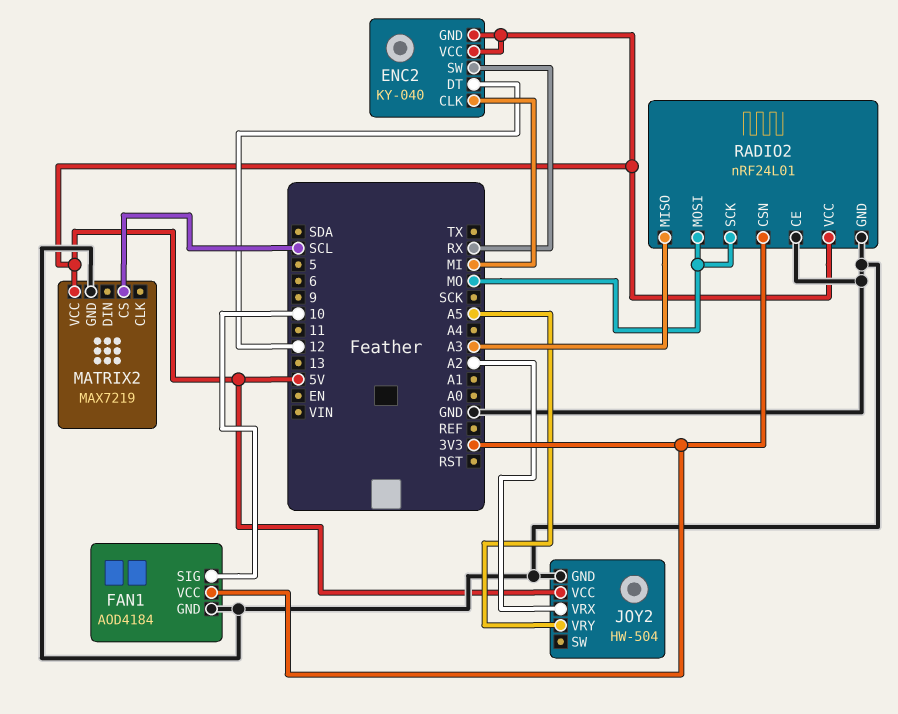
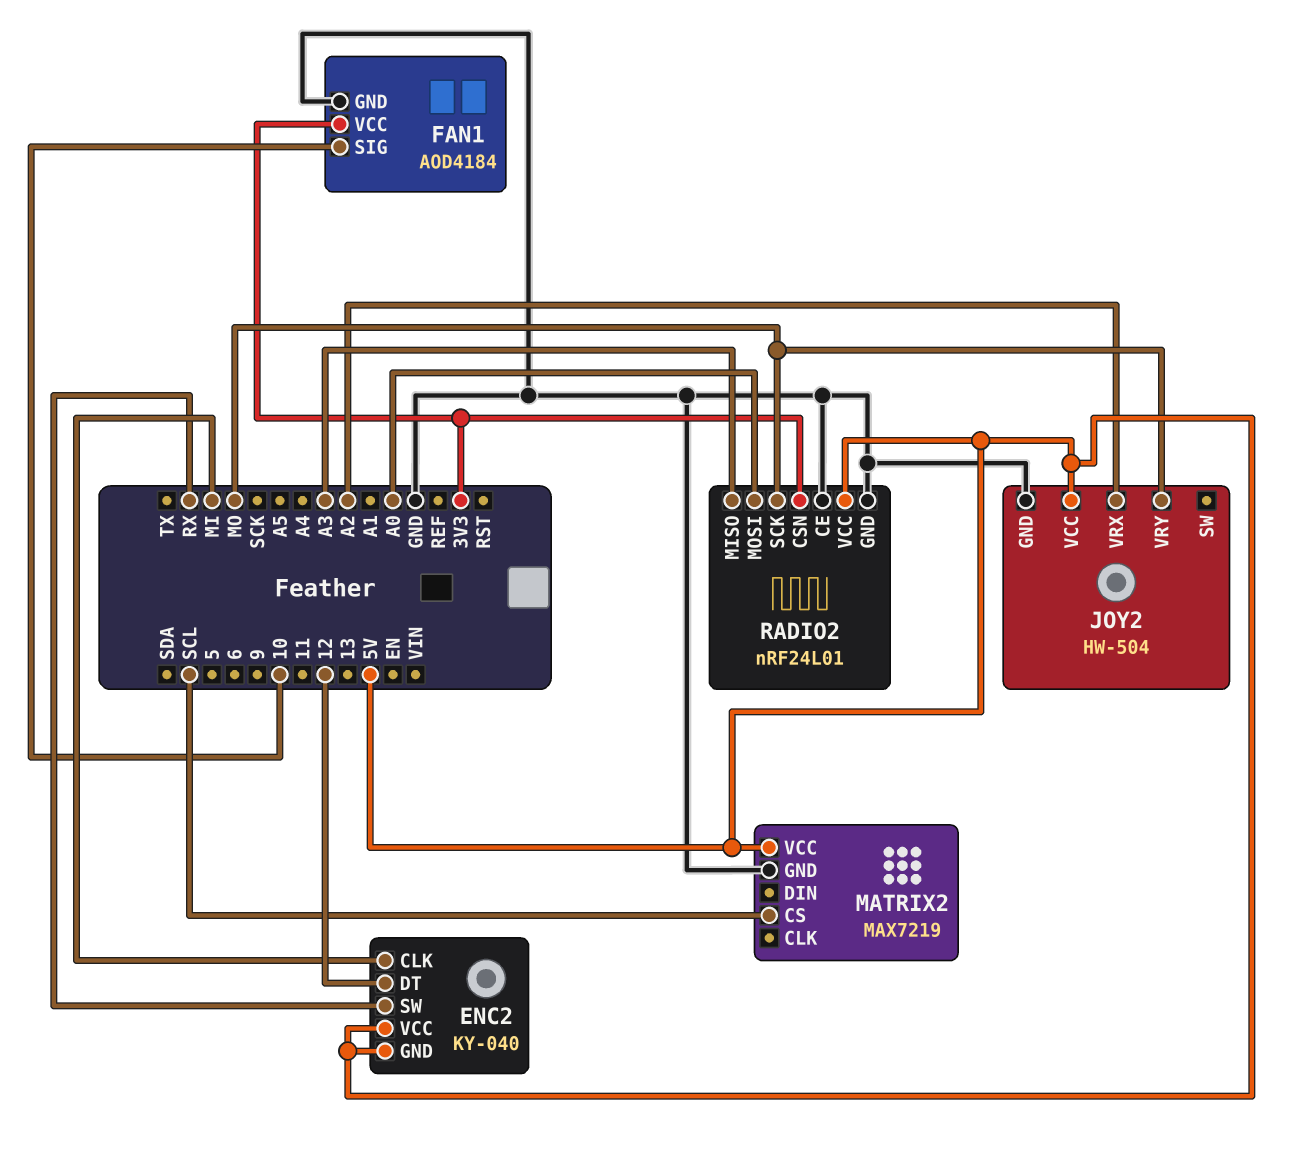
JOY2 pin VRY: A5 -> MO
RADIO2 pin MOSI: MO -> A0

